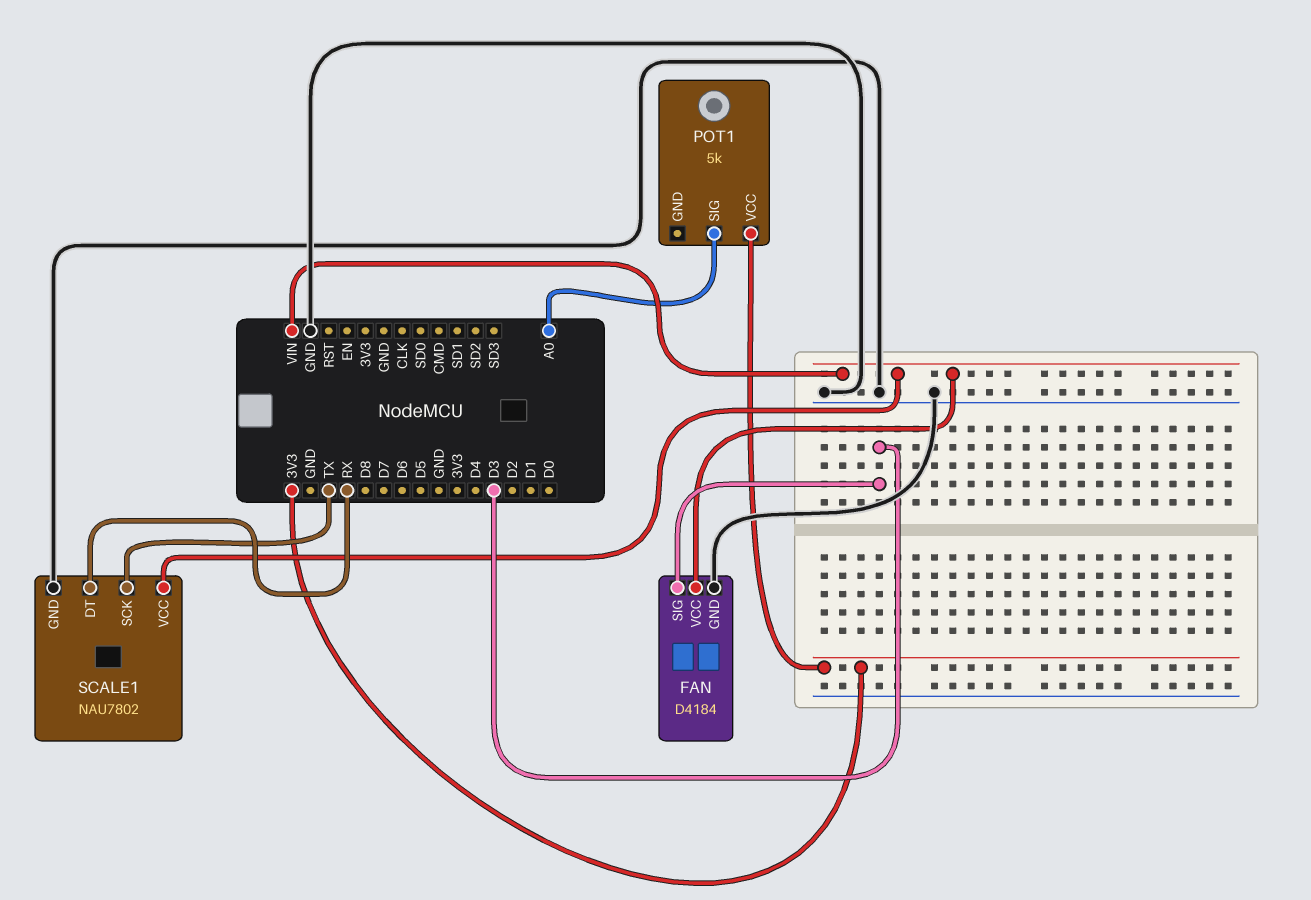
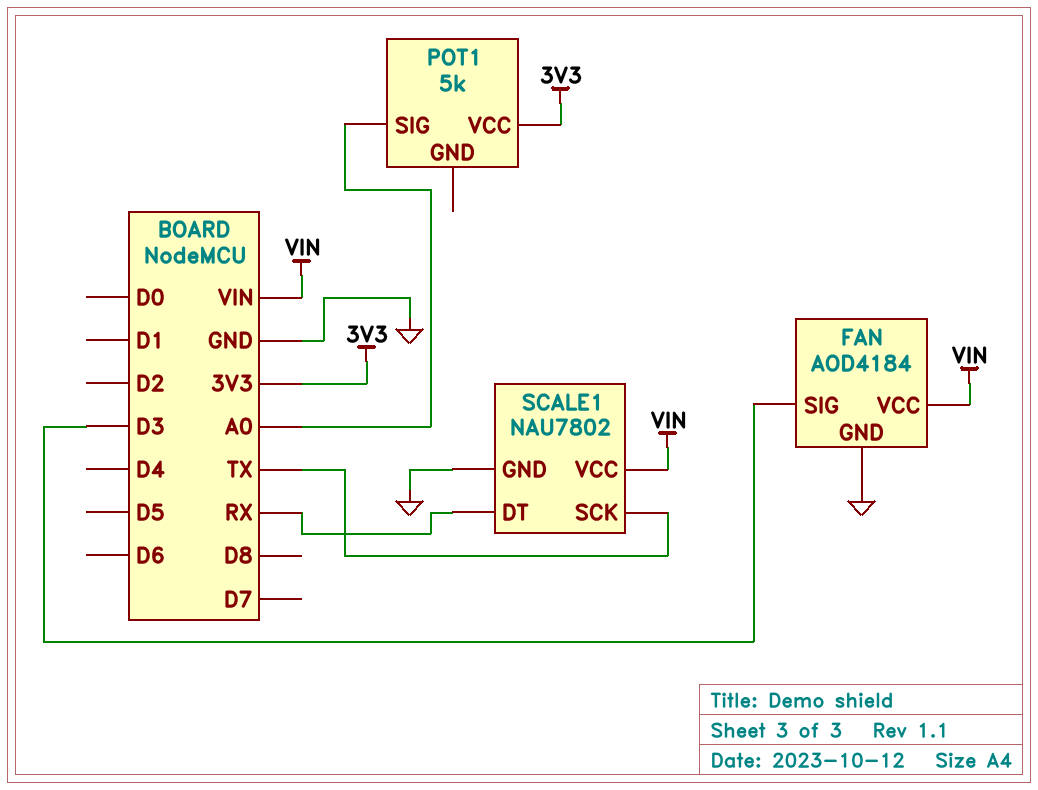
FAN: D4184 -> AOD4184

